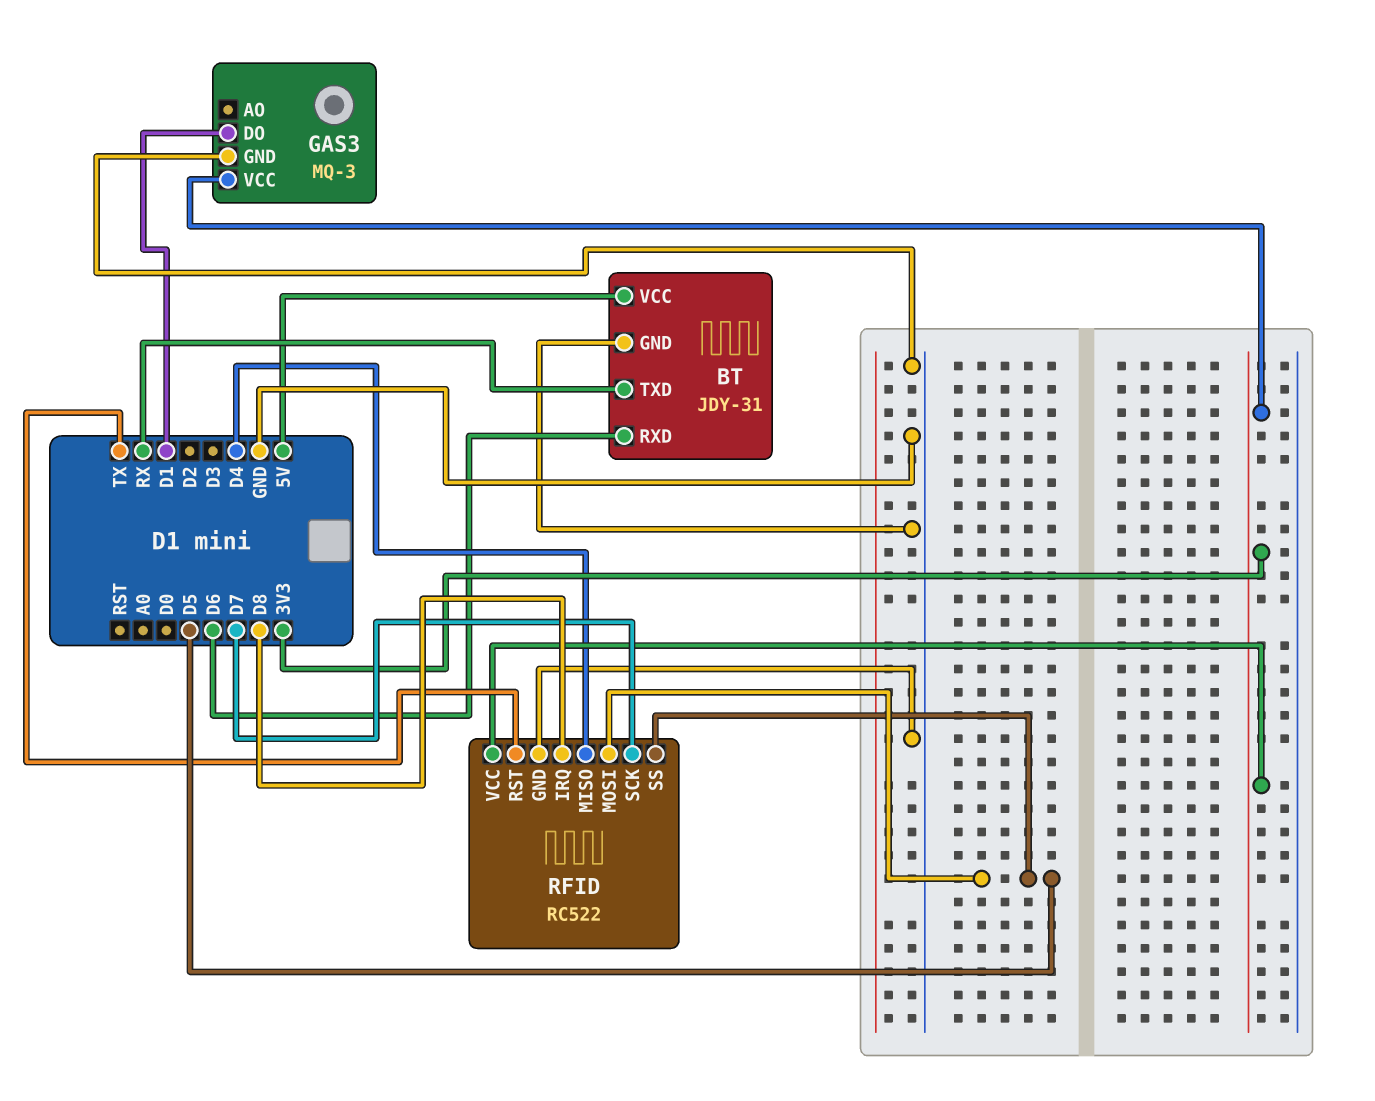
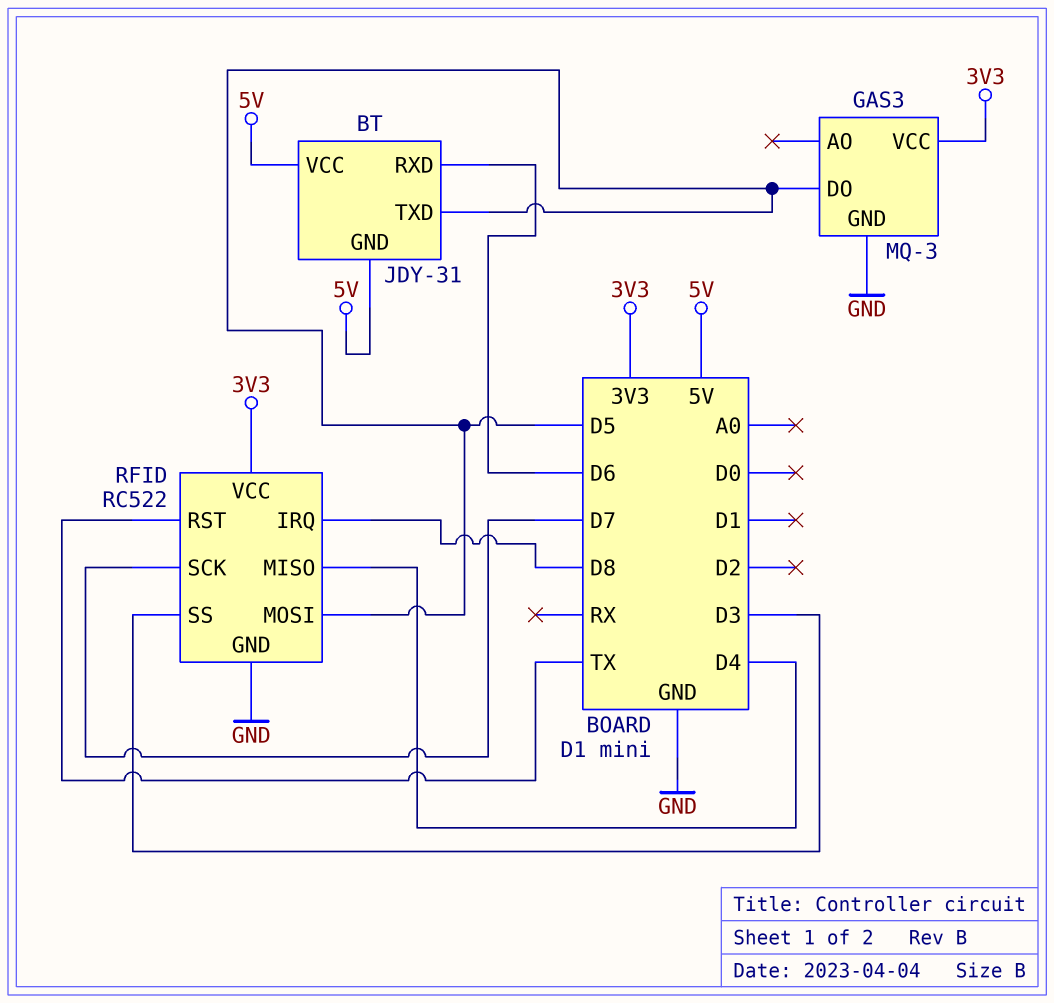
BT pin GND: GND -> 5V
BT pin TXD: RX -> D5
GAS3 pin DO: D1 -> D5
RFID pin SS: D5 -> D3

